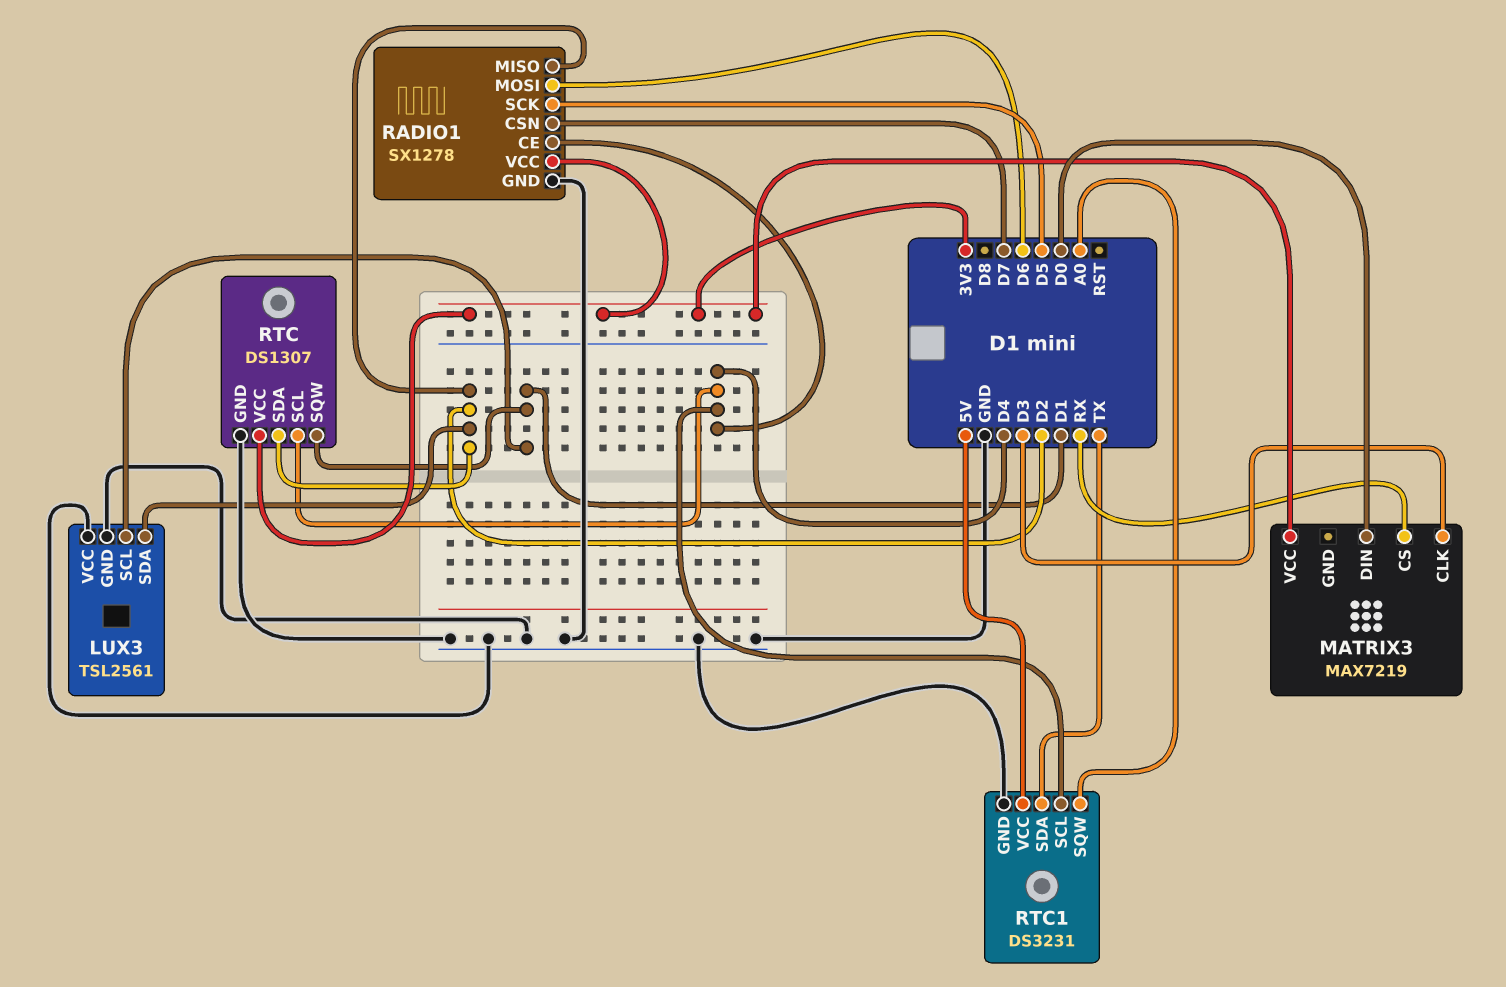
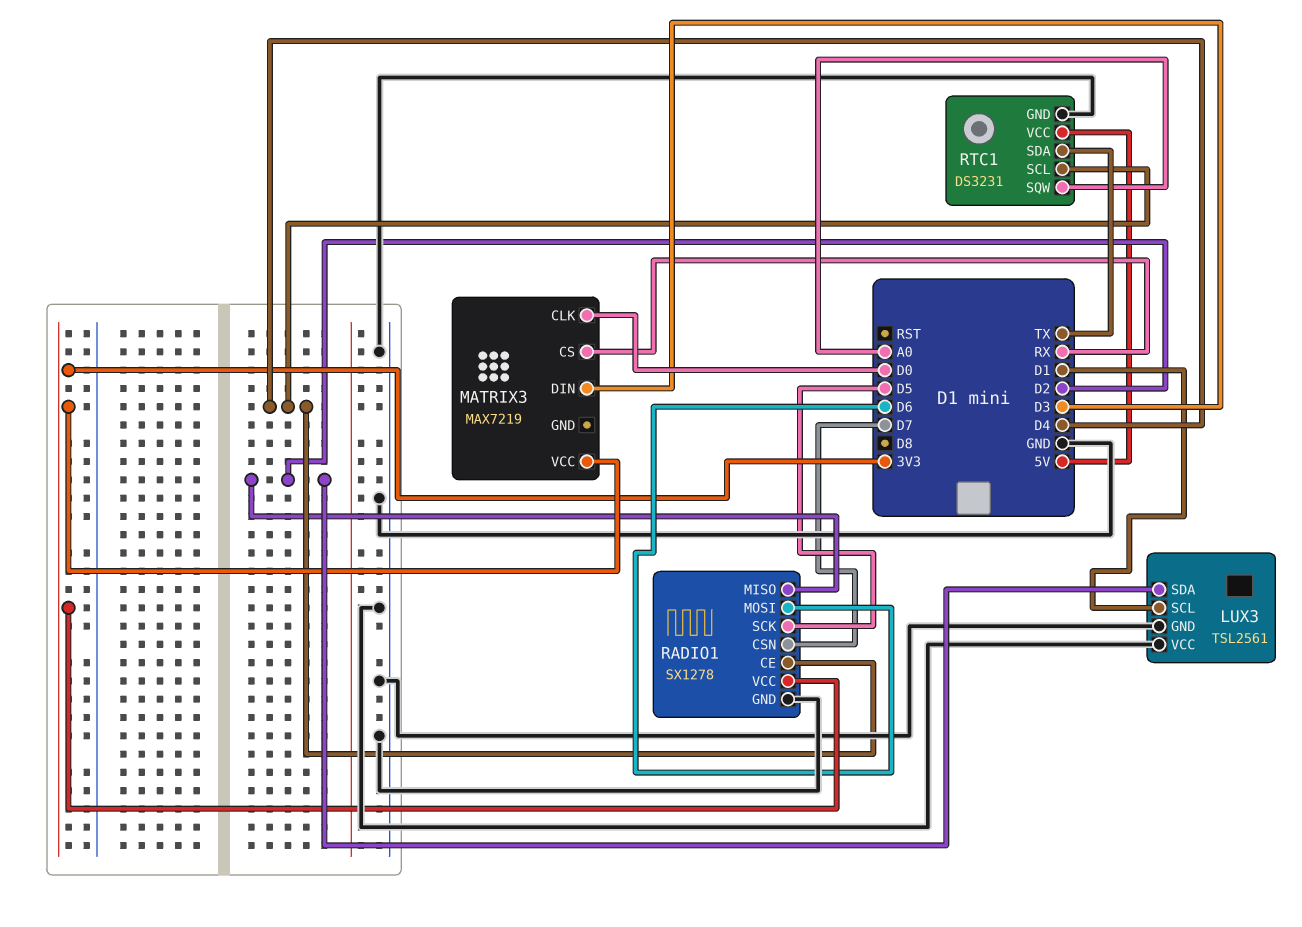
MATRIX3 pin CLK: D3 -> D0
MATRIX3 pin DIN: D0 -> D3
RTC: DS1307 -> none
RTC pin GND: GND -> none
RTC pin SCL: D4 -> none
RTC pin SDA: D2 -> none
RTC pin SQW: D1 -> none
RTC pin VCC: 3V3 -> none

